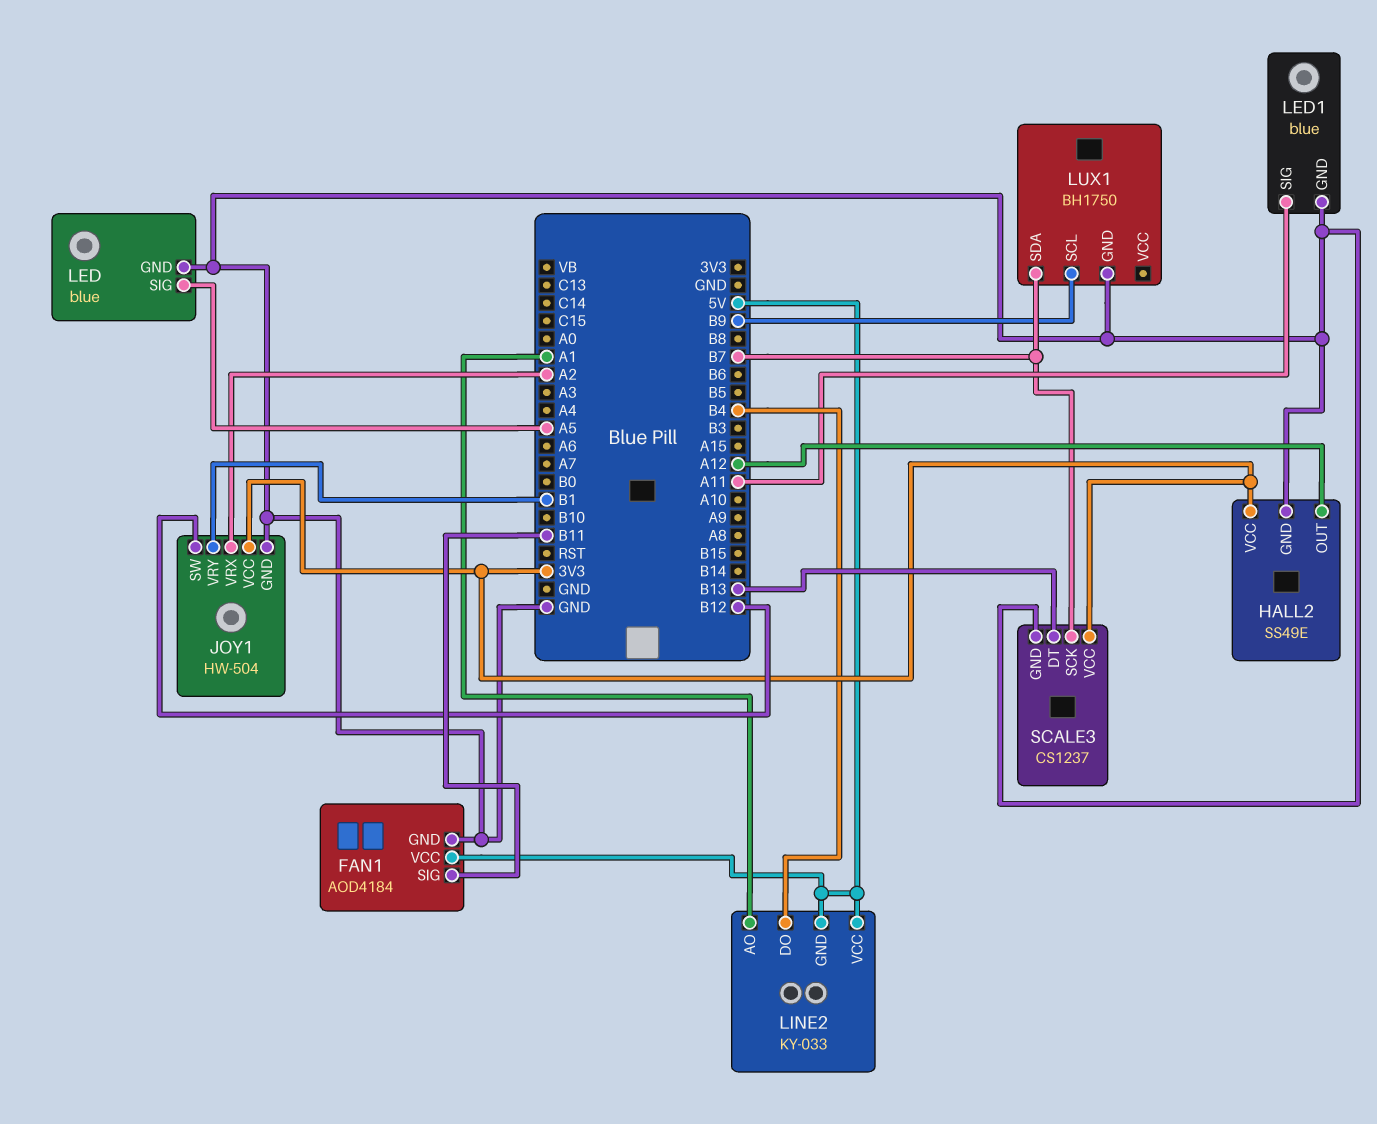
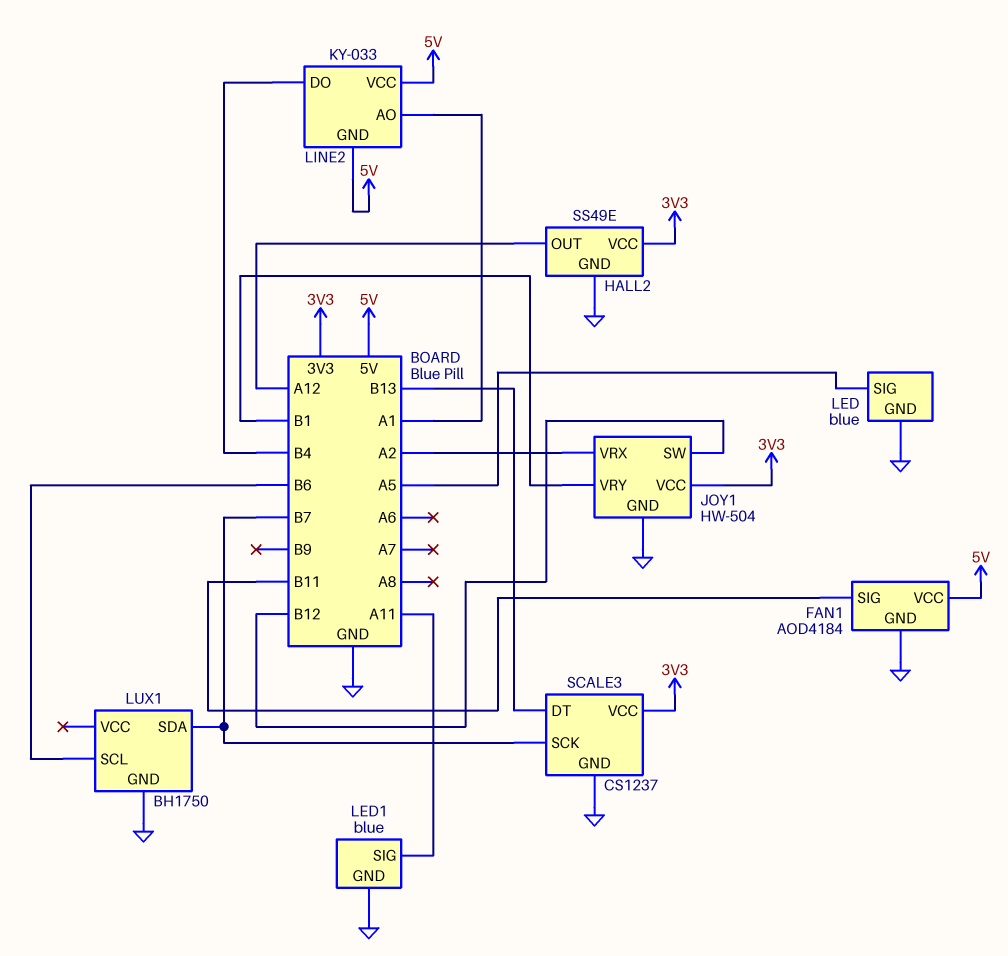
LUX1 pin SCL: B9 -> B6

